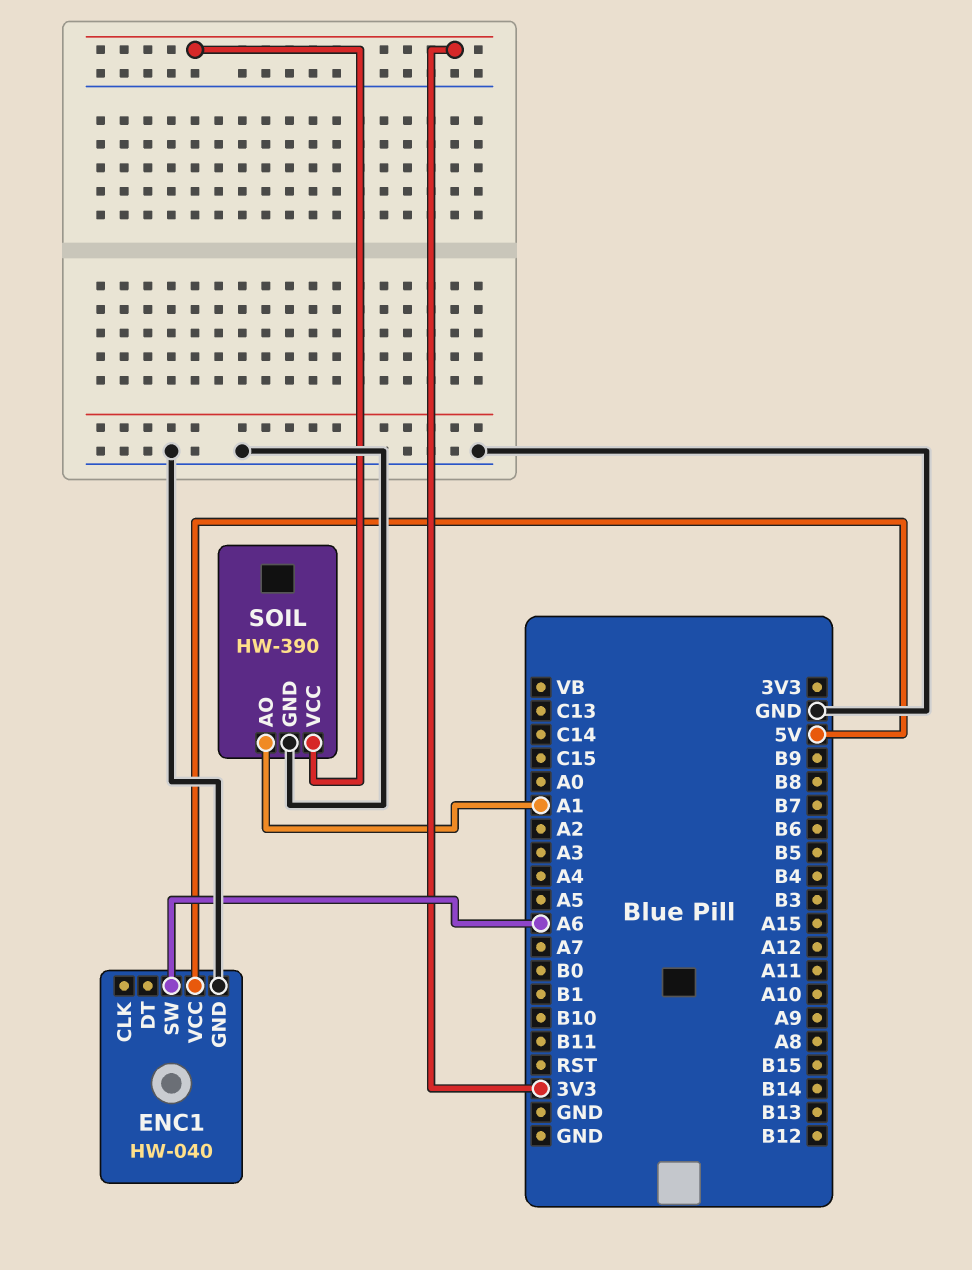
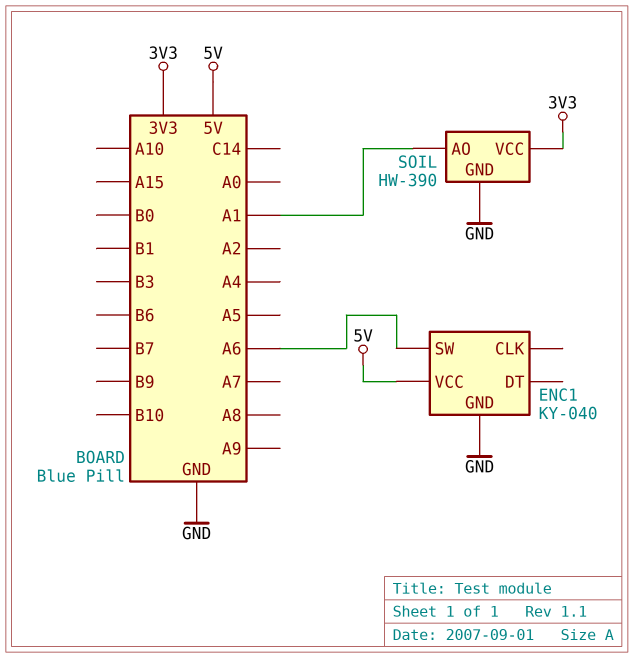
ENC1: HW-040 -> KY-040

